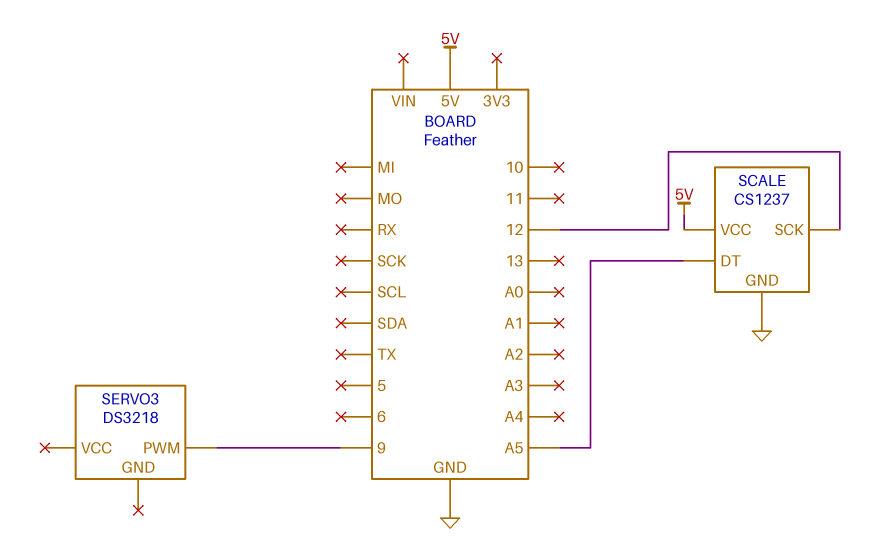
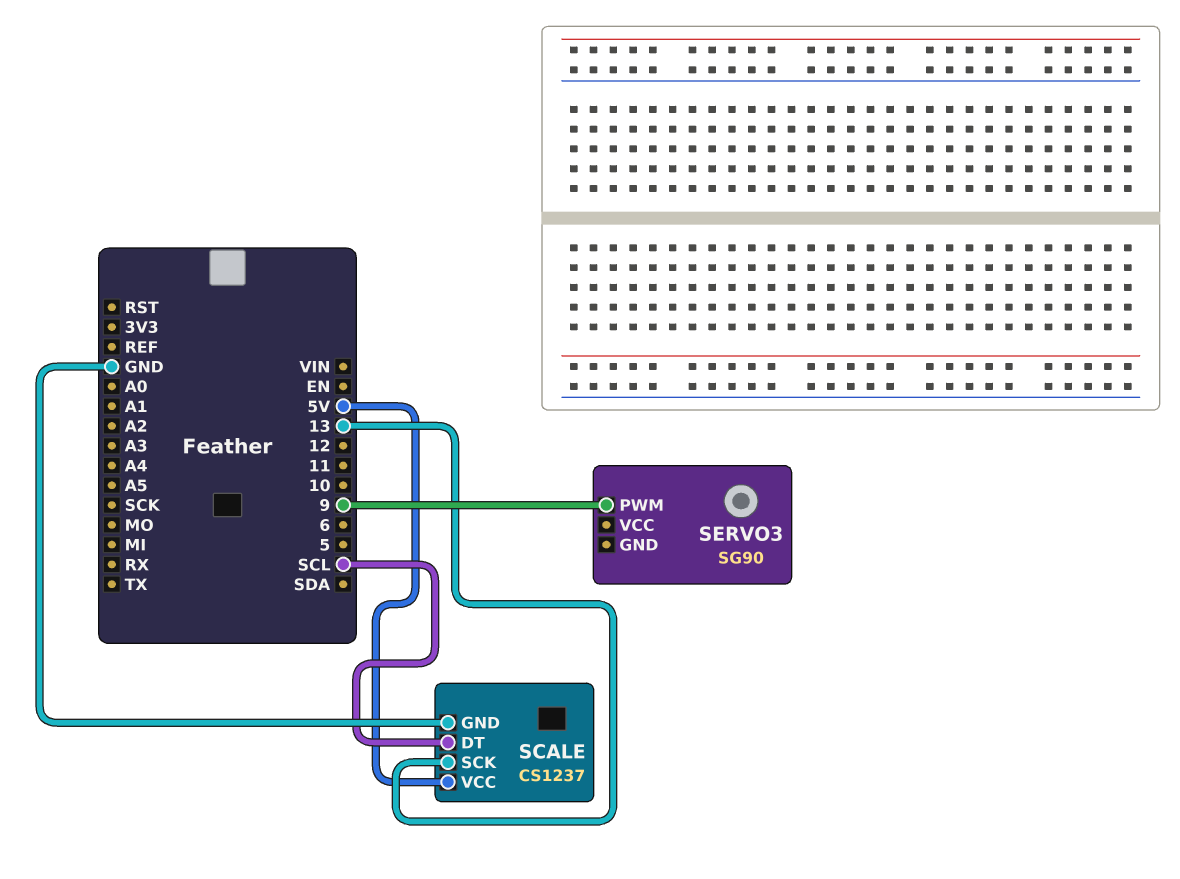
SCALE pin DT: A5 -> SCL
SCALE pin SCK: 12 -> 13
SERVO3: DS3218 -> SG90

